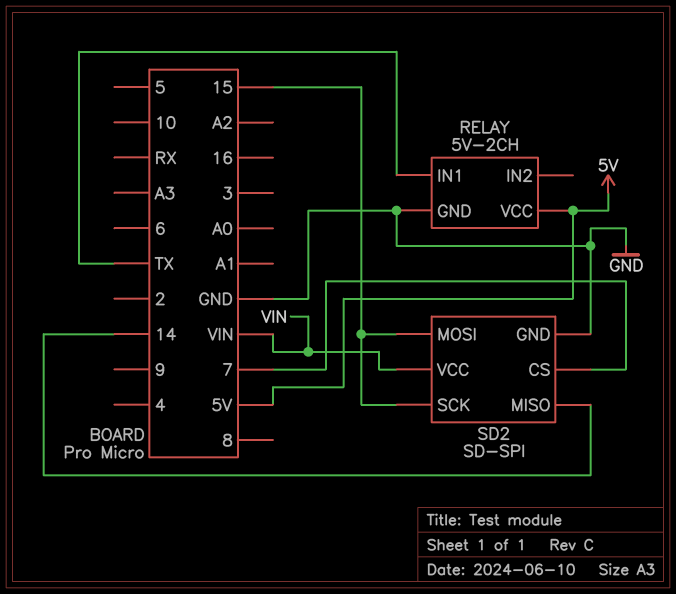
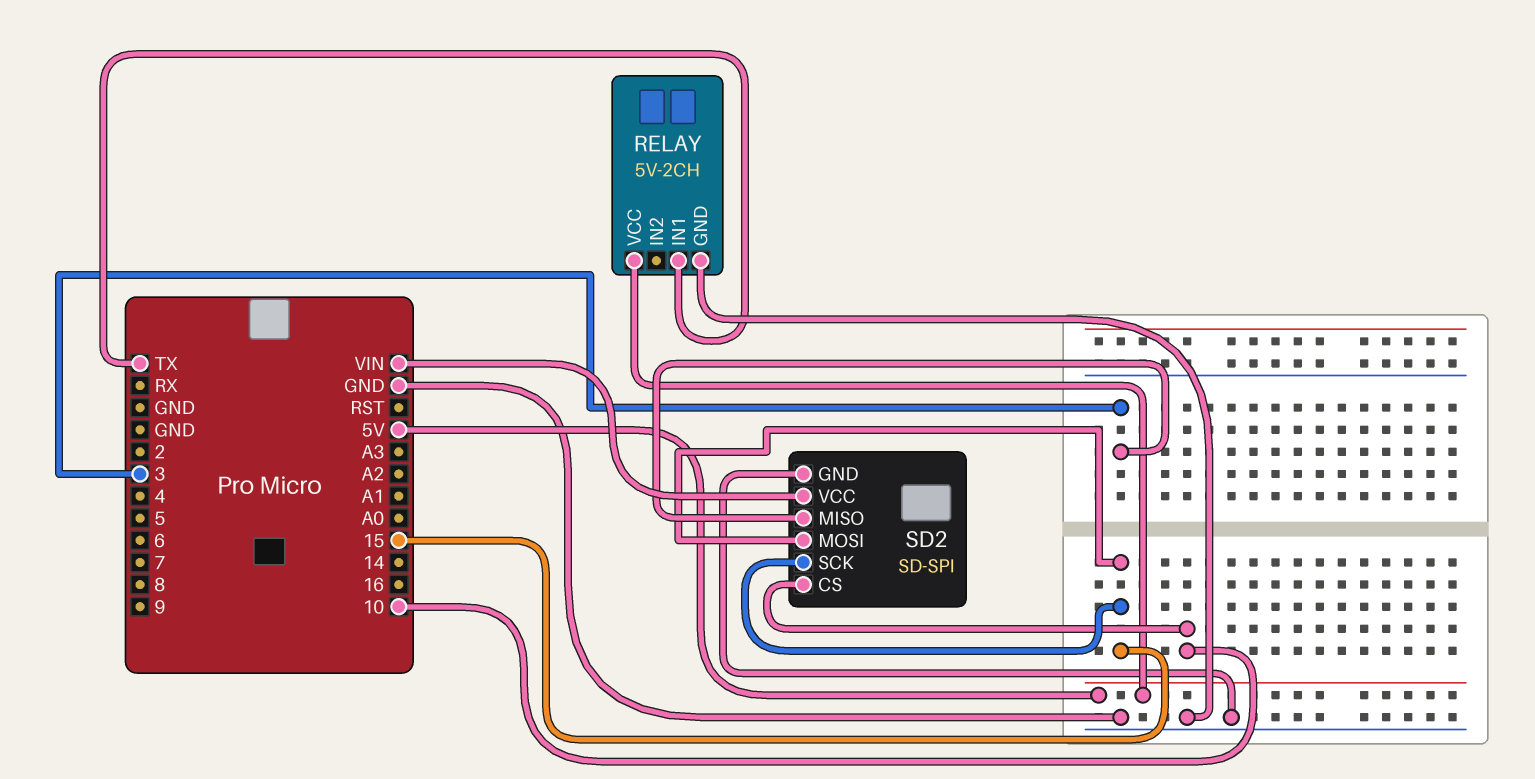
SD2 pin CS: 7 -> 10
SD2 pin MISO: 14 -> 3

